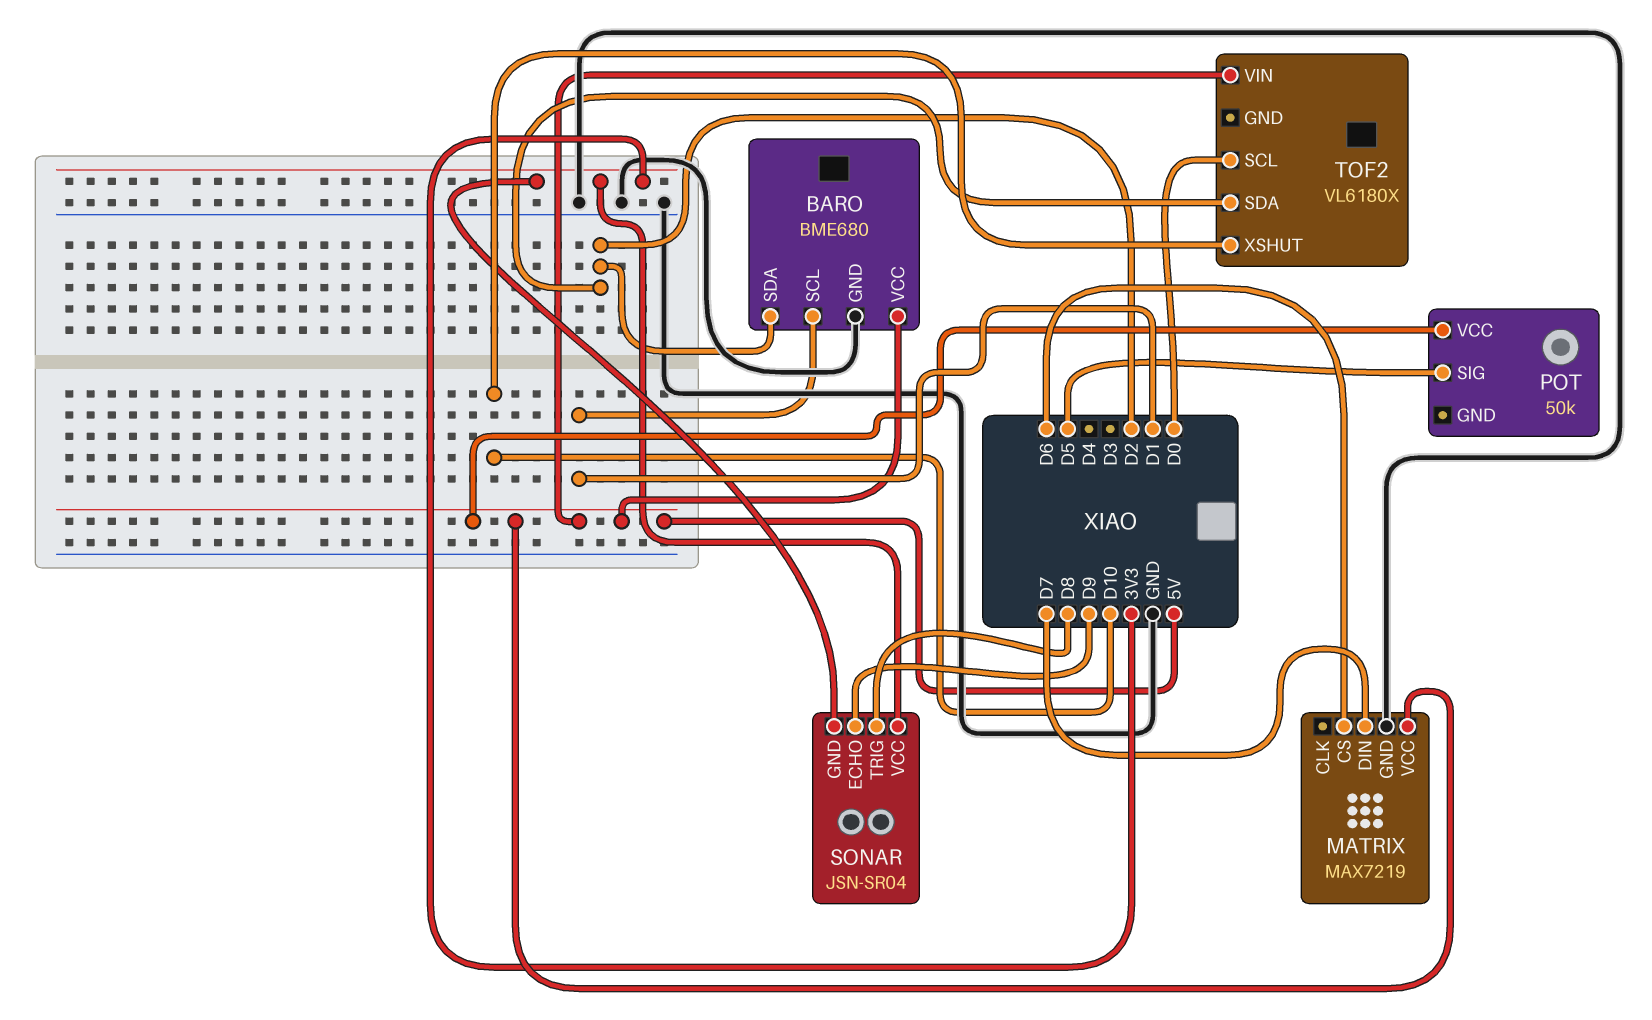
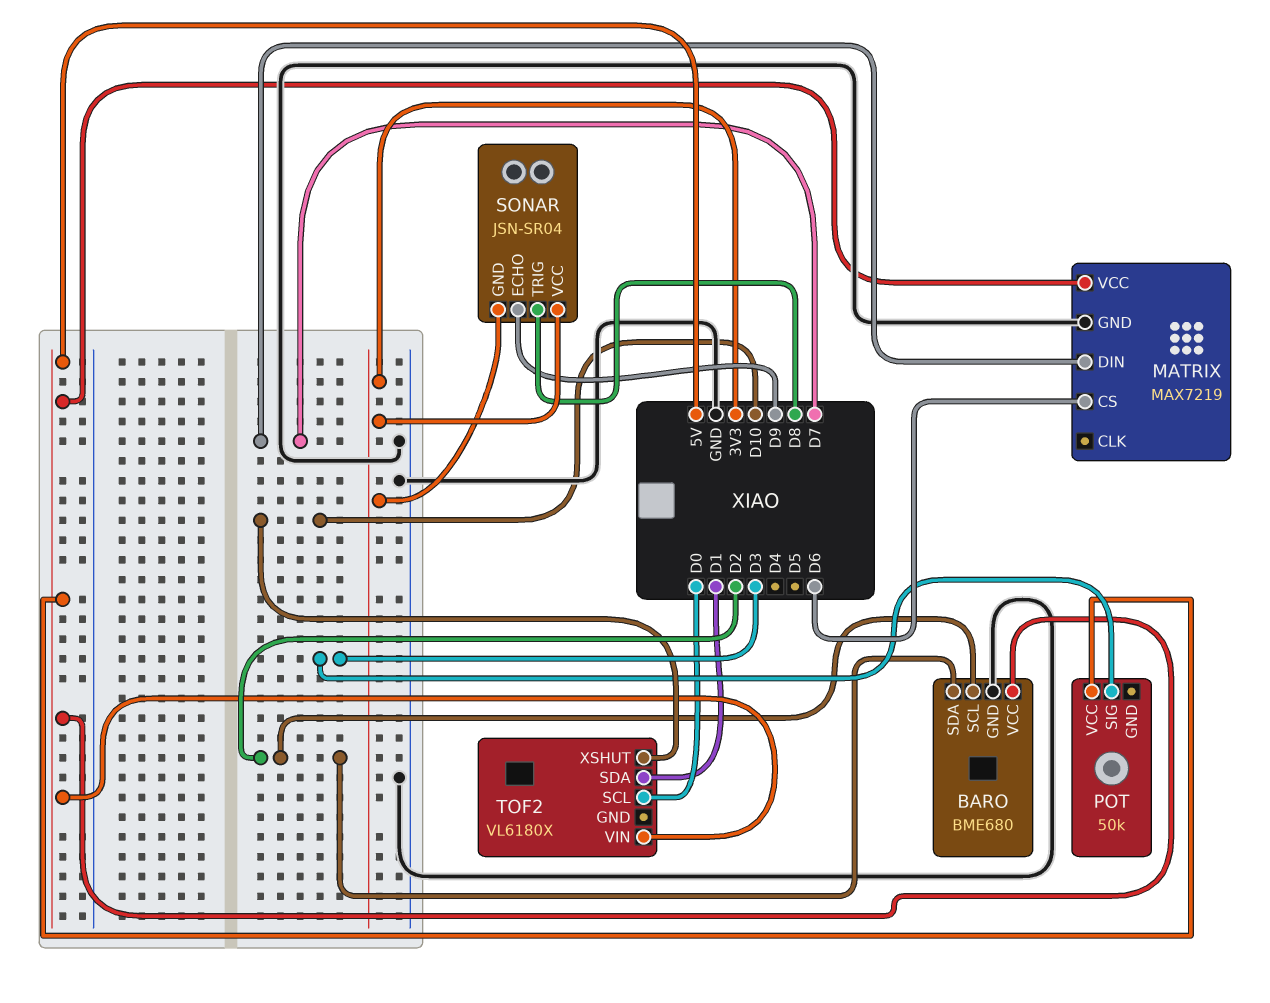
BARO pin SCL: D1 -> D2
POT pin SIG: D5 -> D3
TOF2 pin SDA: D2 -> D1

